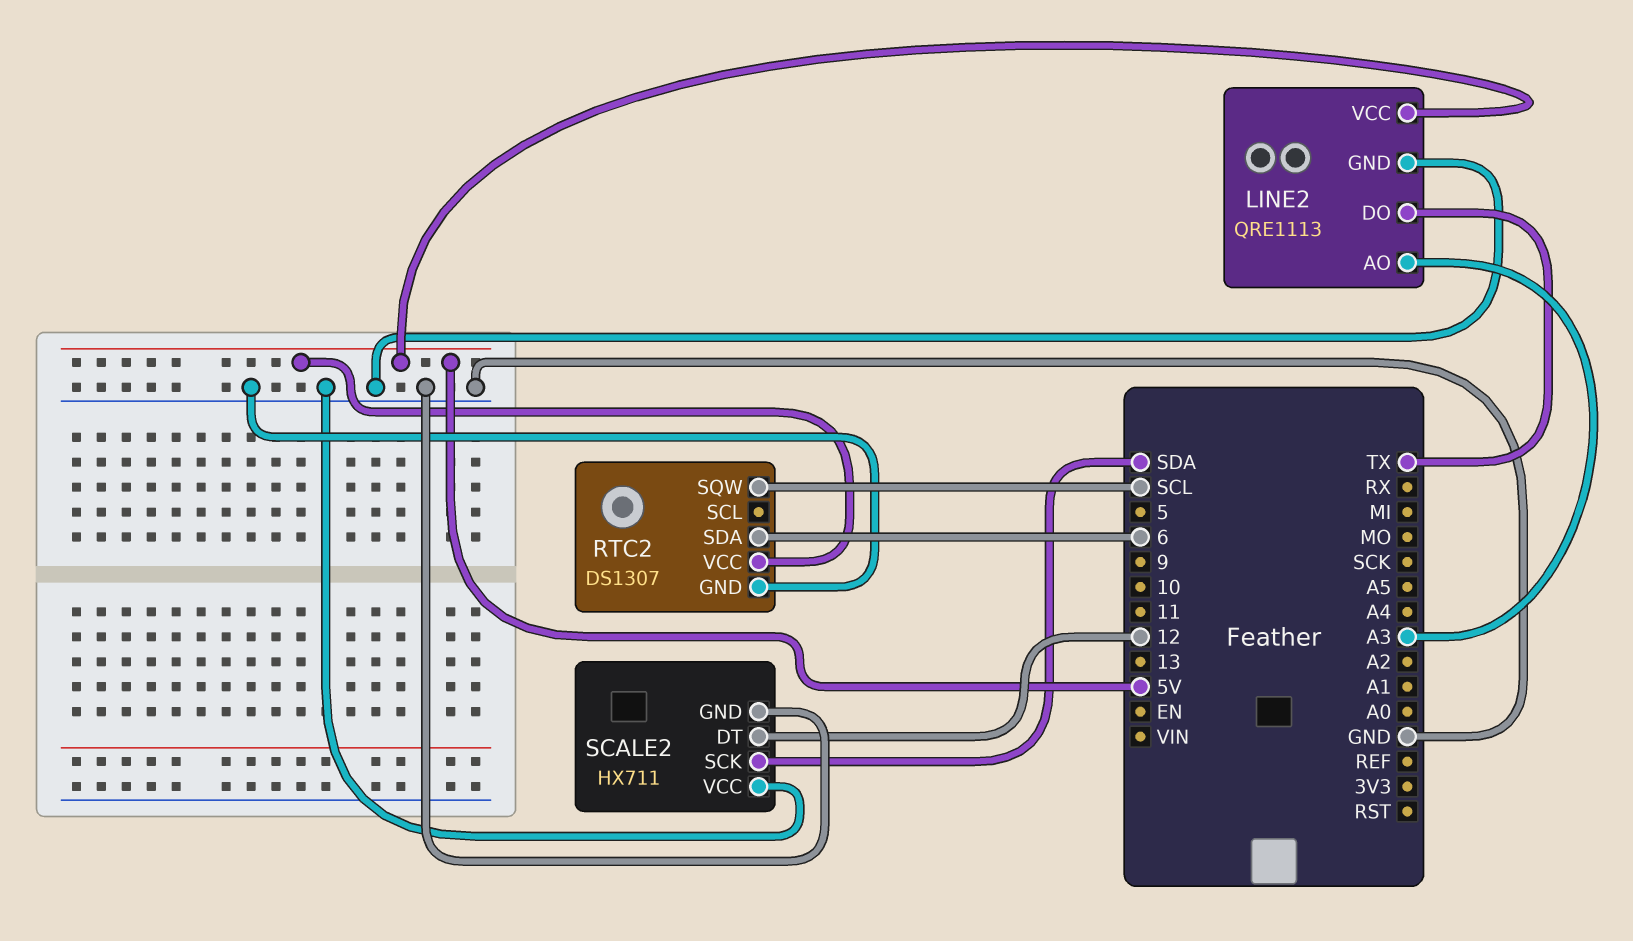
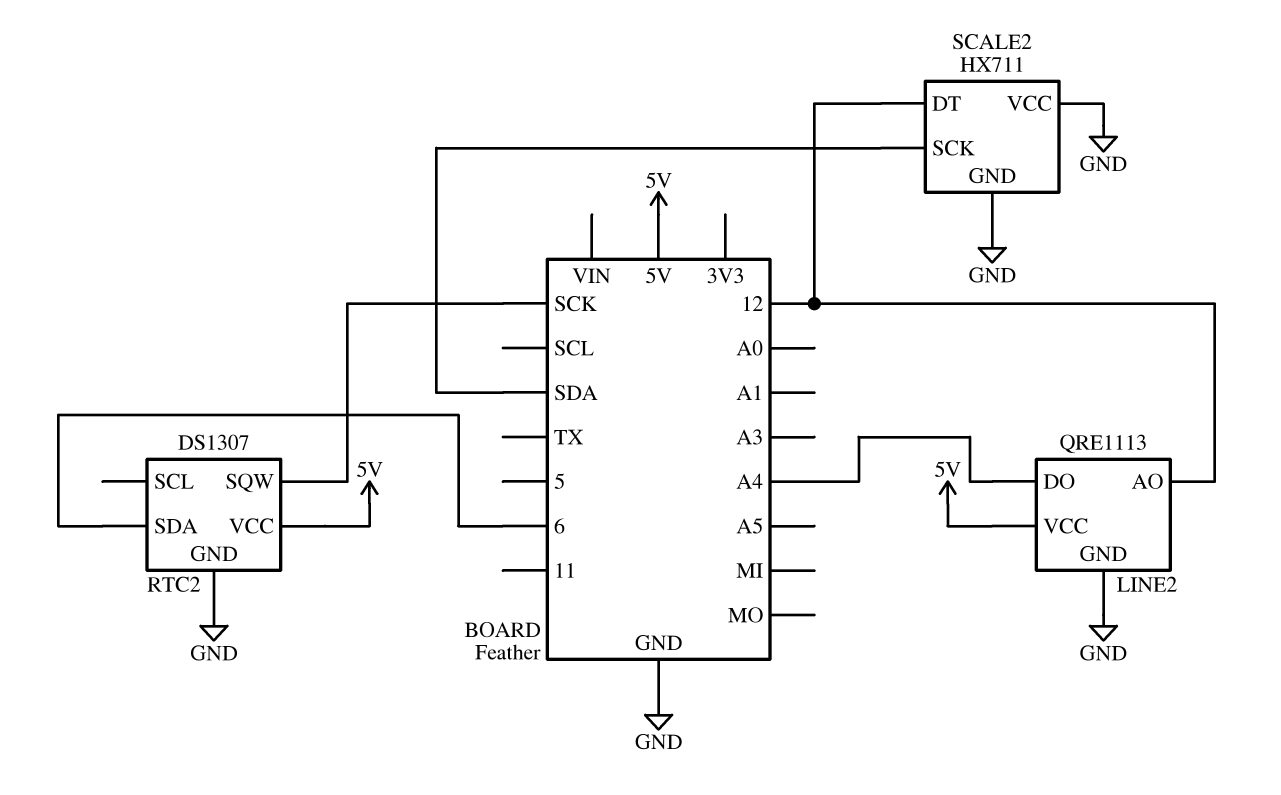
LINE2 pin AO: A3 -> 12
LINE2 pin DO: TX -> A4
RTC2 pin SQW: SCL -> SCK

